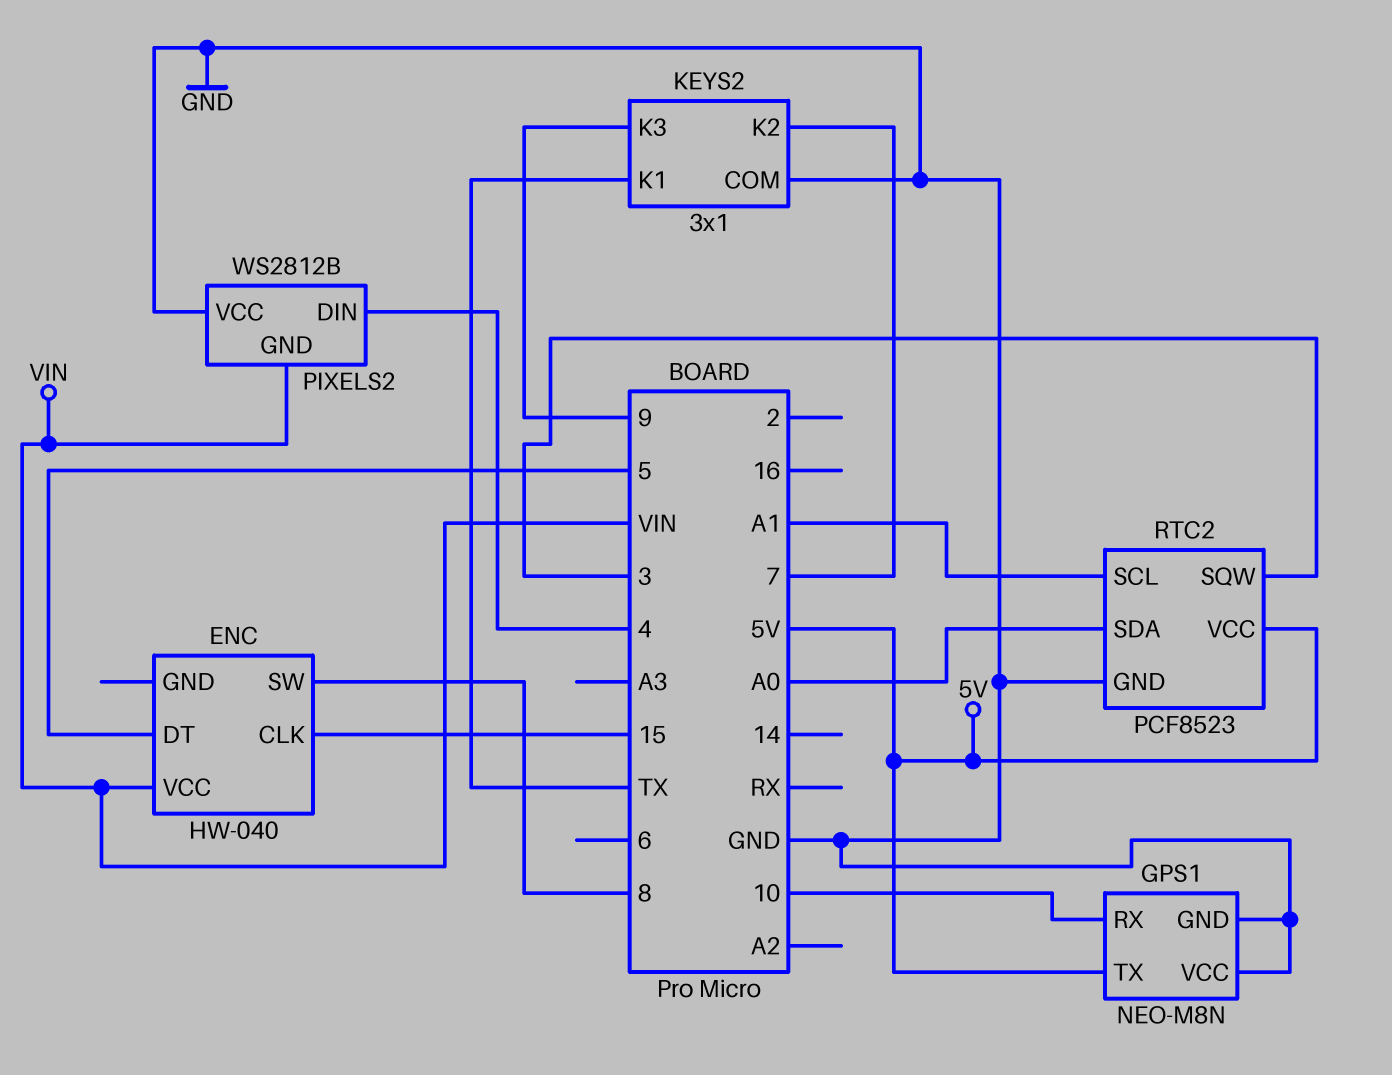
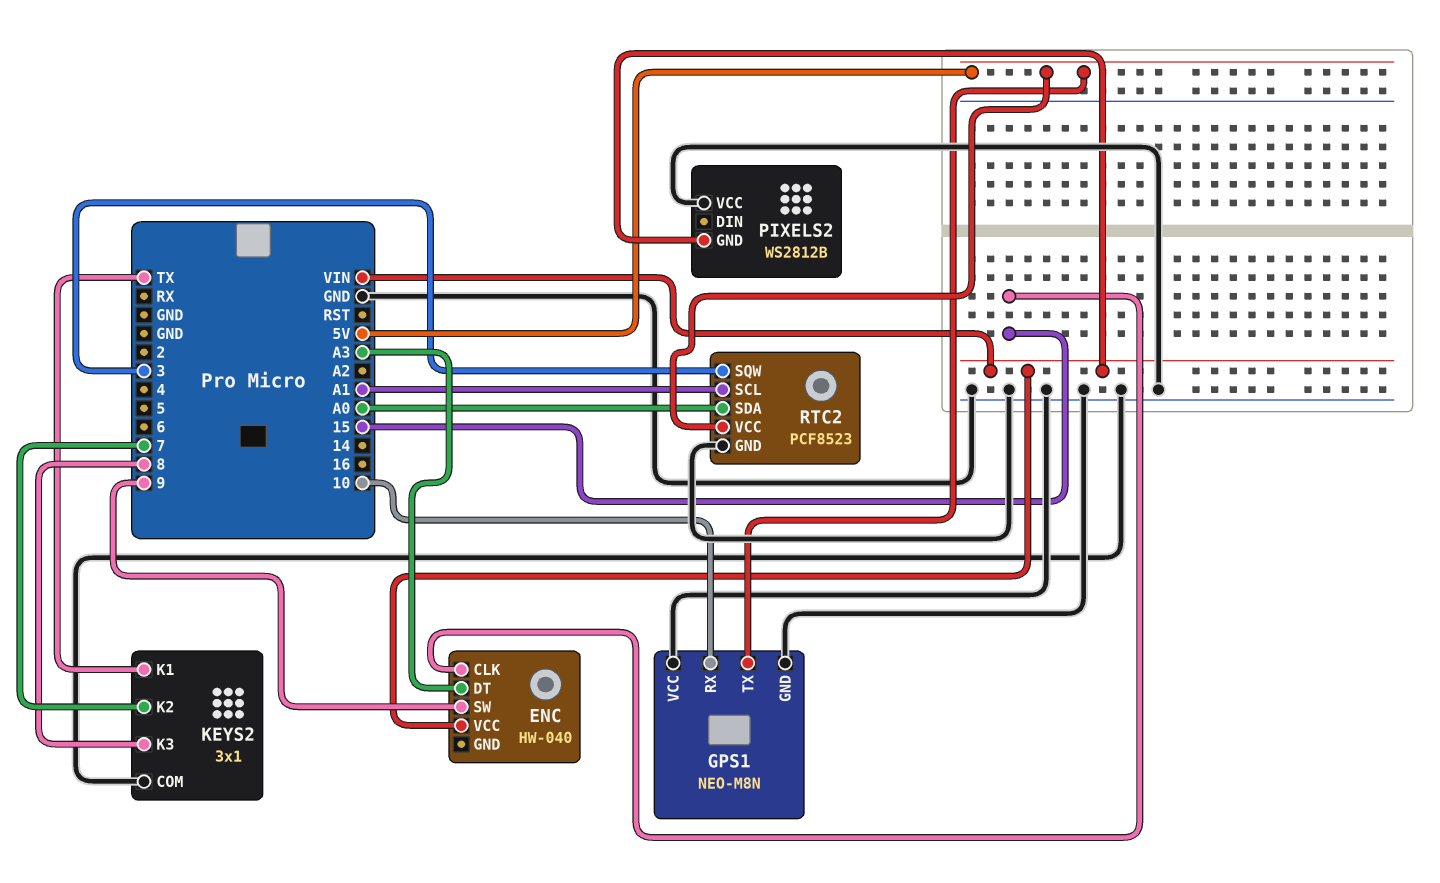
ENC pin DT: 5 -> A3
ENC pin SW: 8 -> 9
KEYS2 pin K3: 9 -> 8
PIXELS2 pin DIN: 4 -> none

